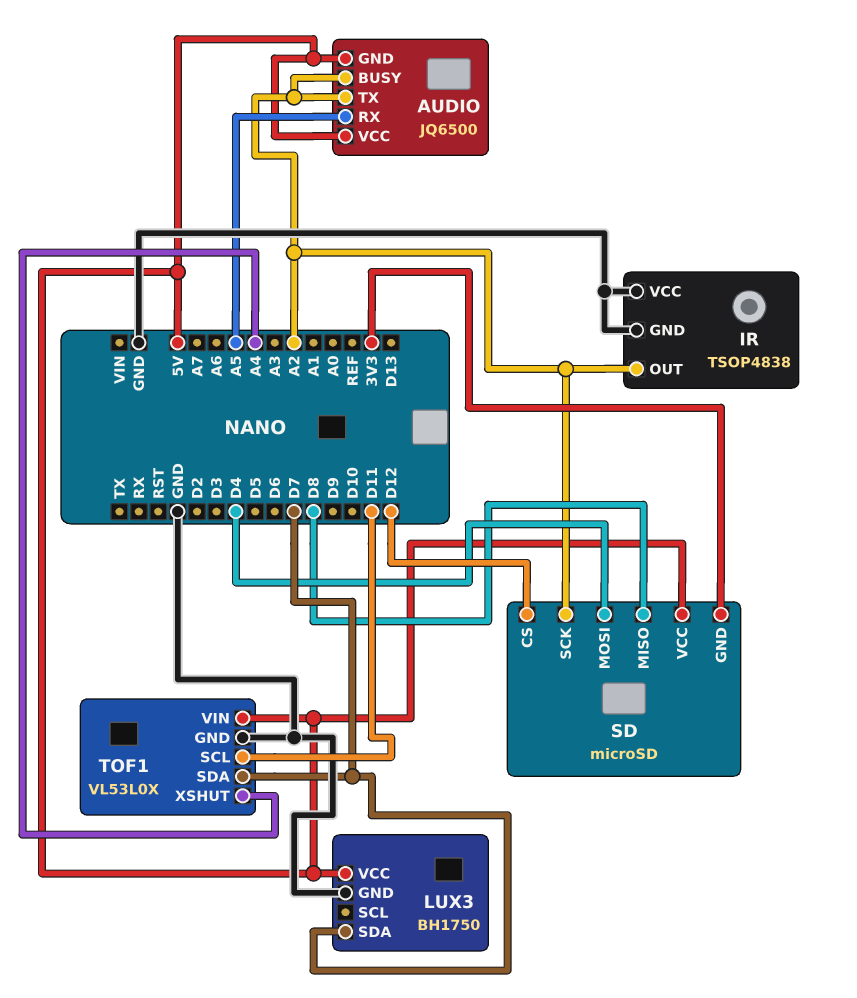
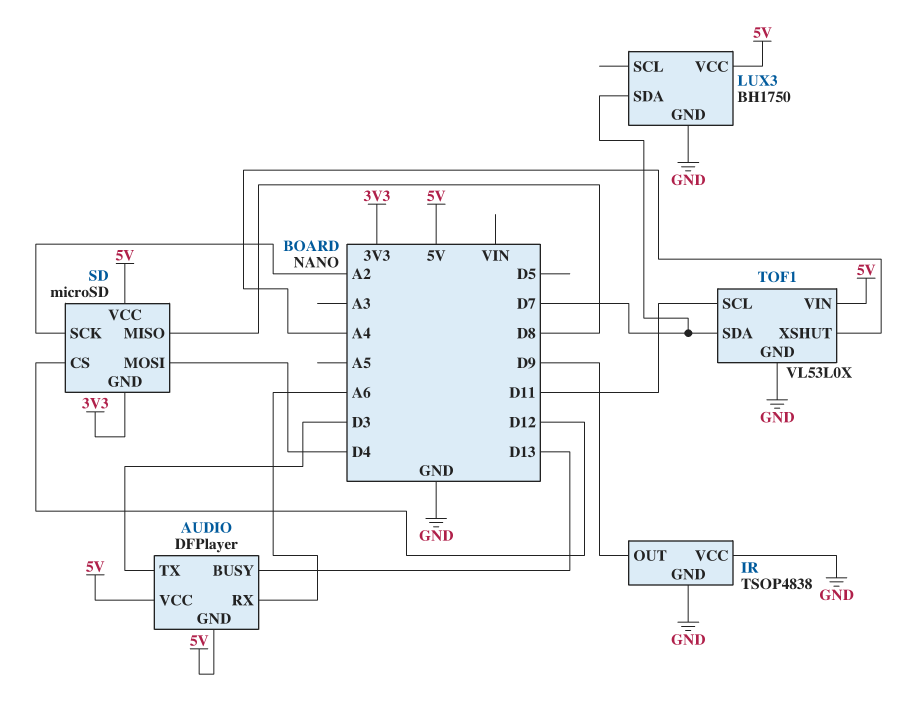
AUDIO: JQ6500 -> DFPlayer
AUDIO pin BUSY: A2 -> D13
AUDIO pin RX: A5 -> A6
AUDIO pin TX: A2 -> D3
IR pin OUT: A2 -> D9

